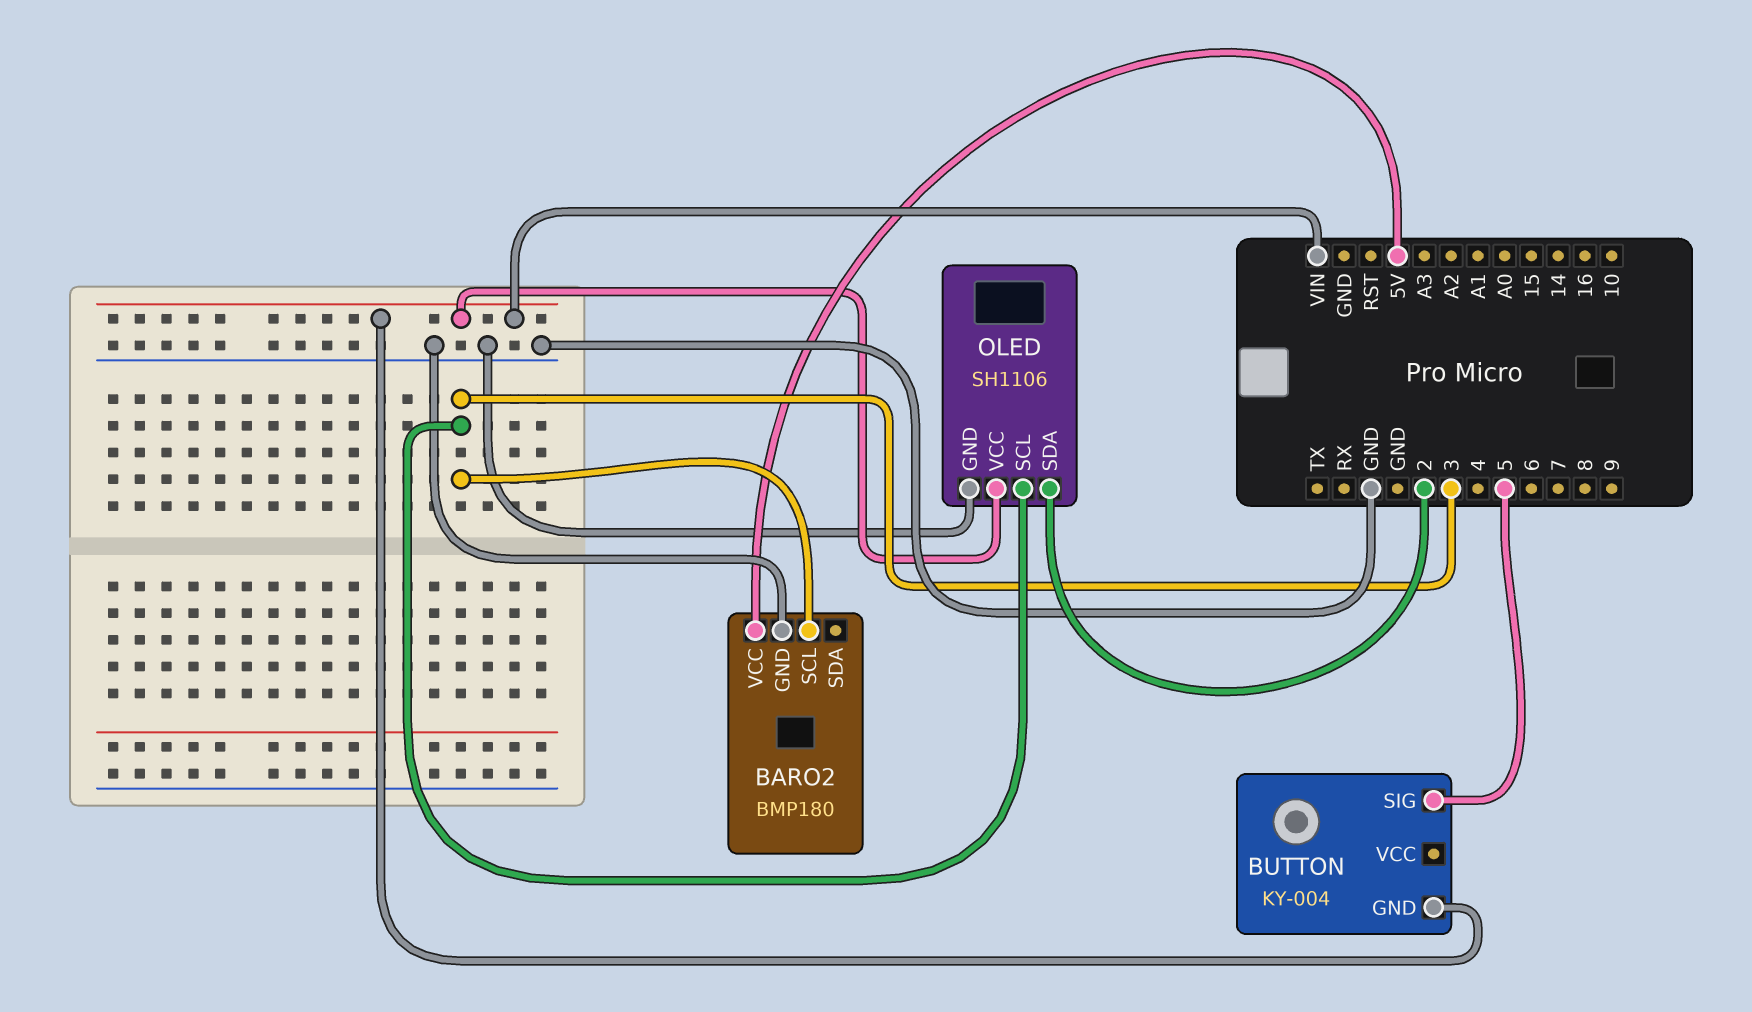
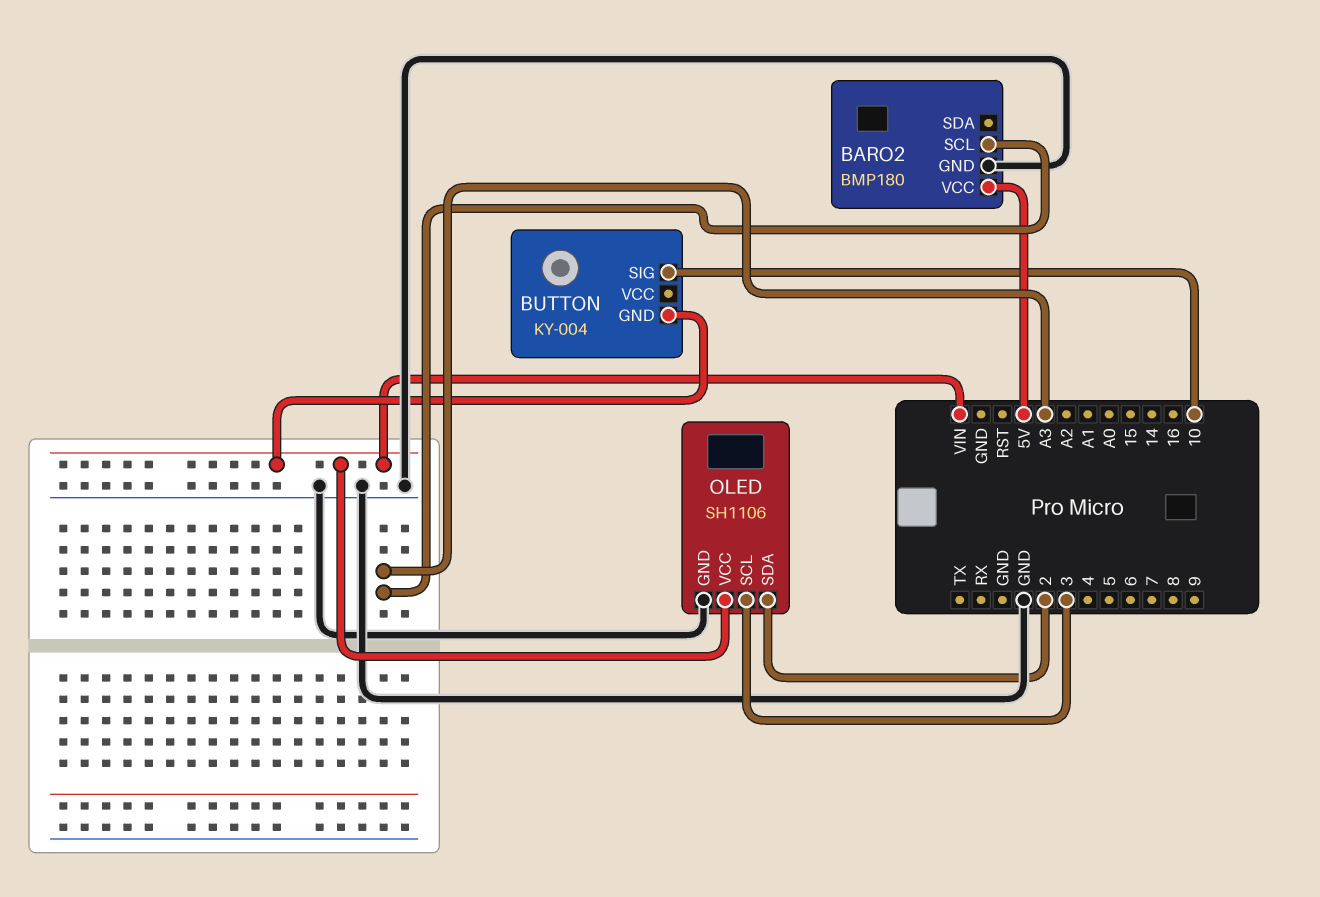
BARO2 pin SCL: 3 -> A3
BUTTON pin SIG: 5 -> 10

